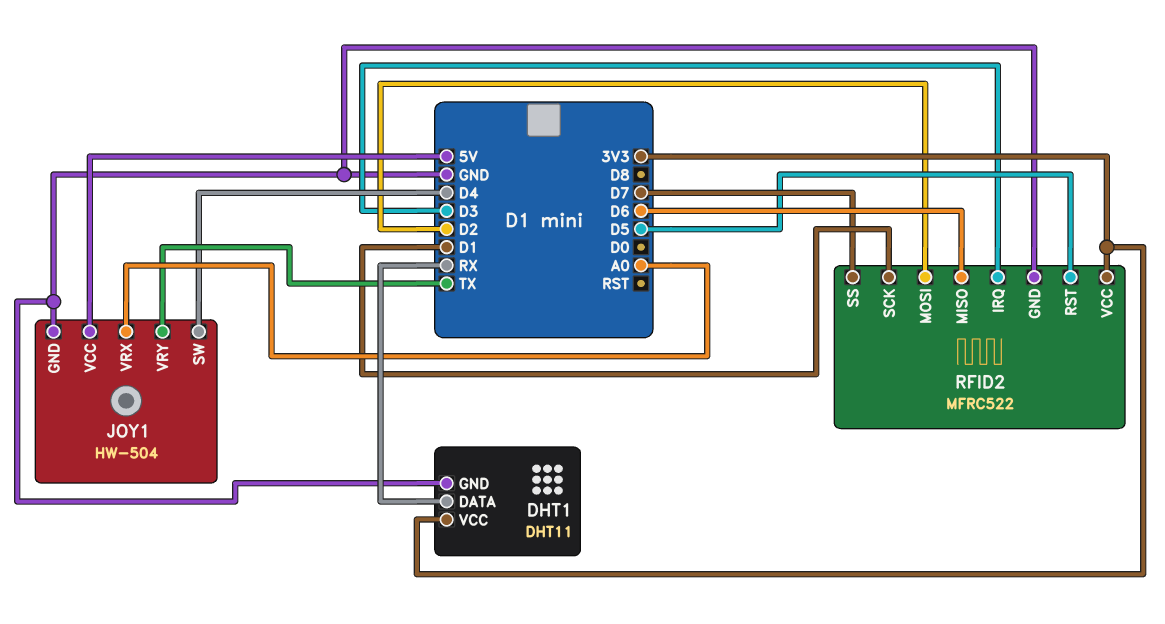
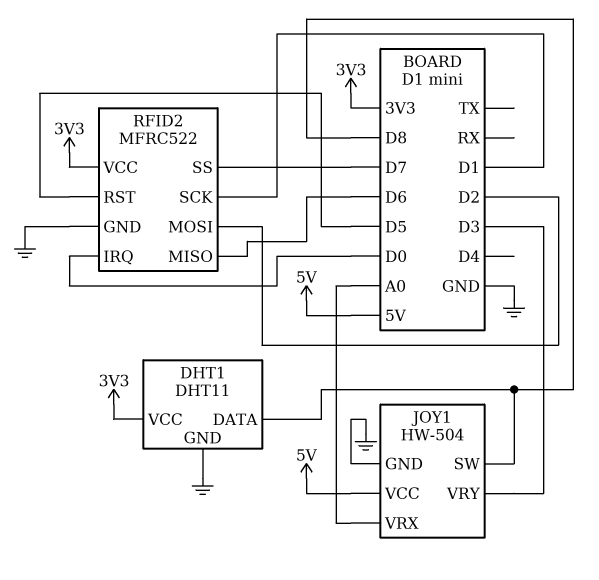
DHT1 pin DATA: RX -> D8
JOY1 pin SW: D4 -> D8
JOY1 pin VRY: TX -> D3
RFID2 pin IRQ: D3 -> D0

